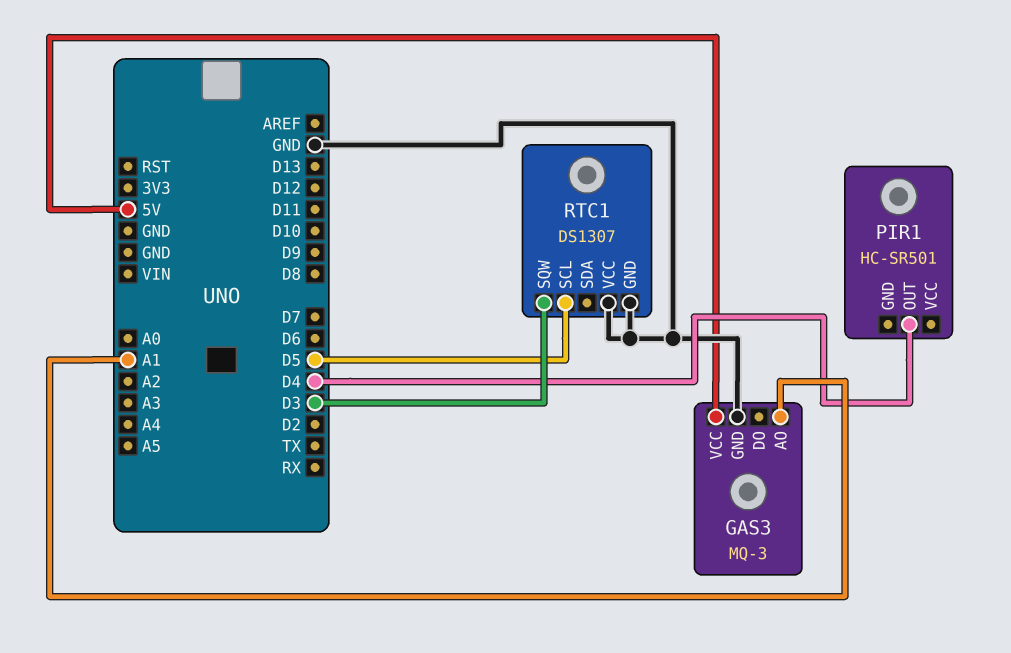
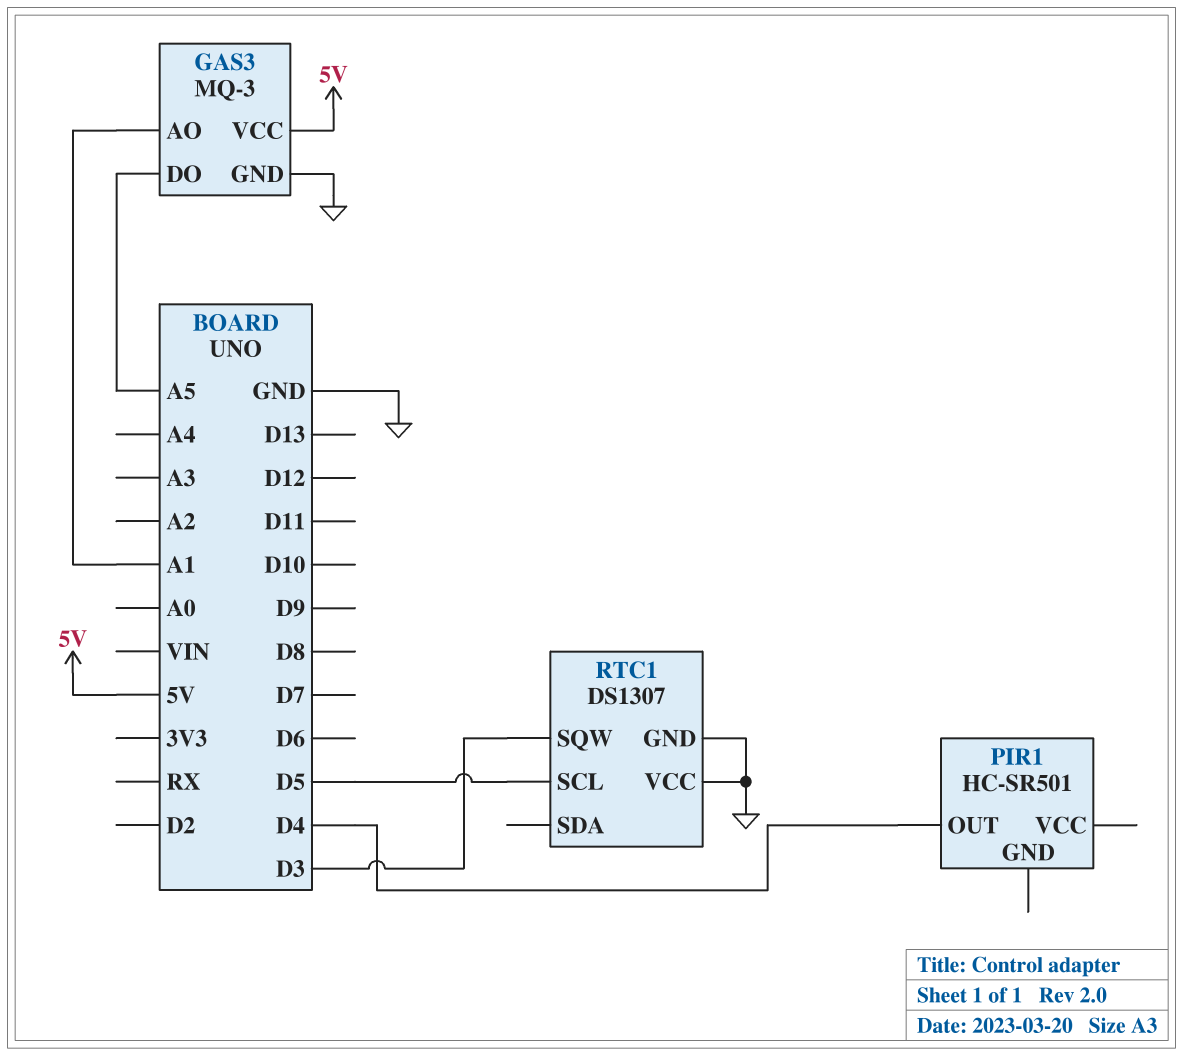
GAS3 pin DO: none -> A5

